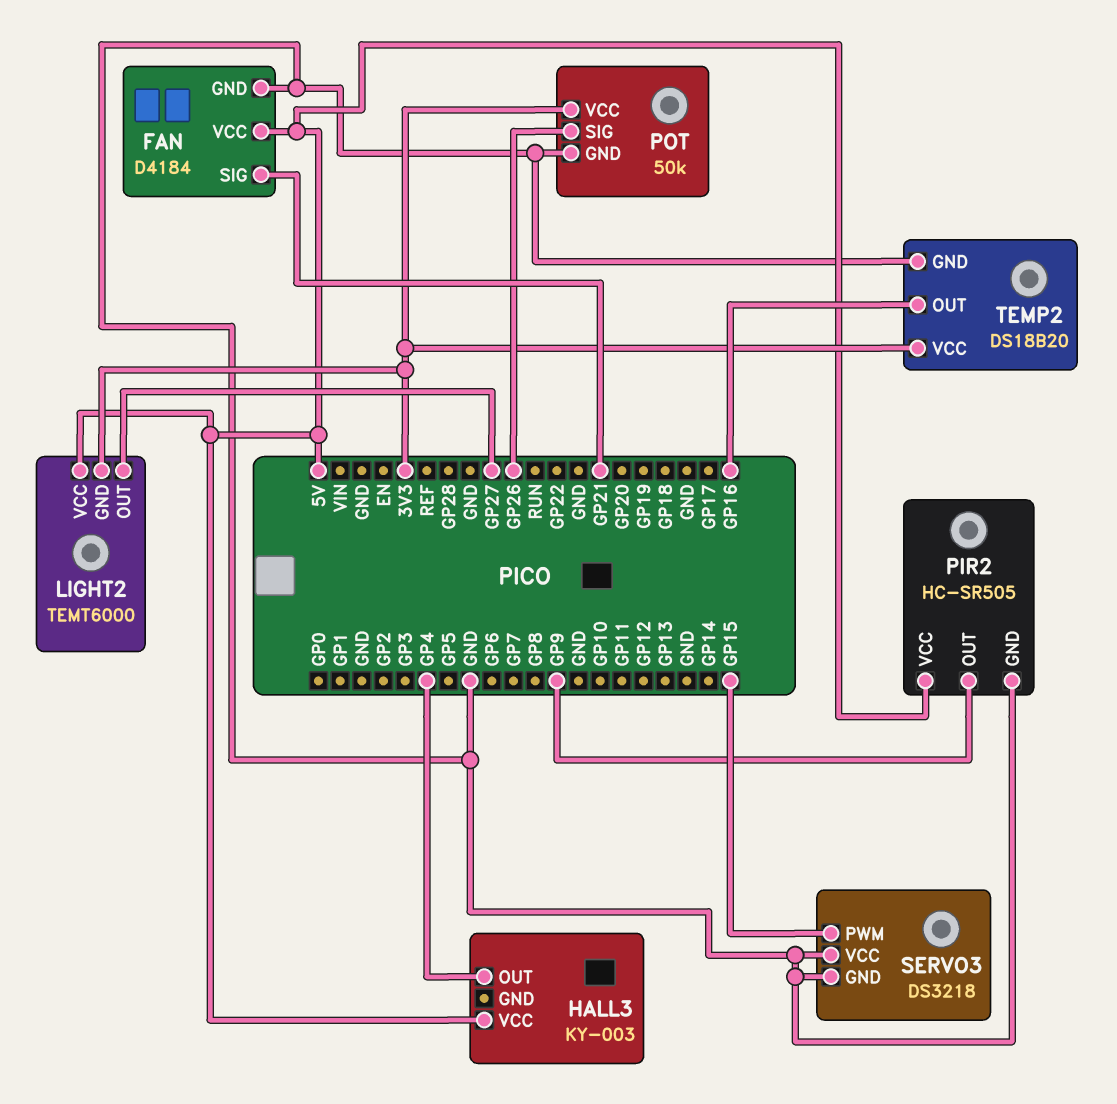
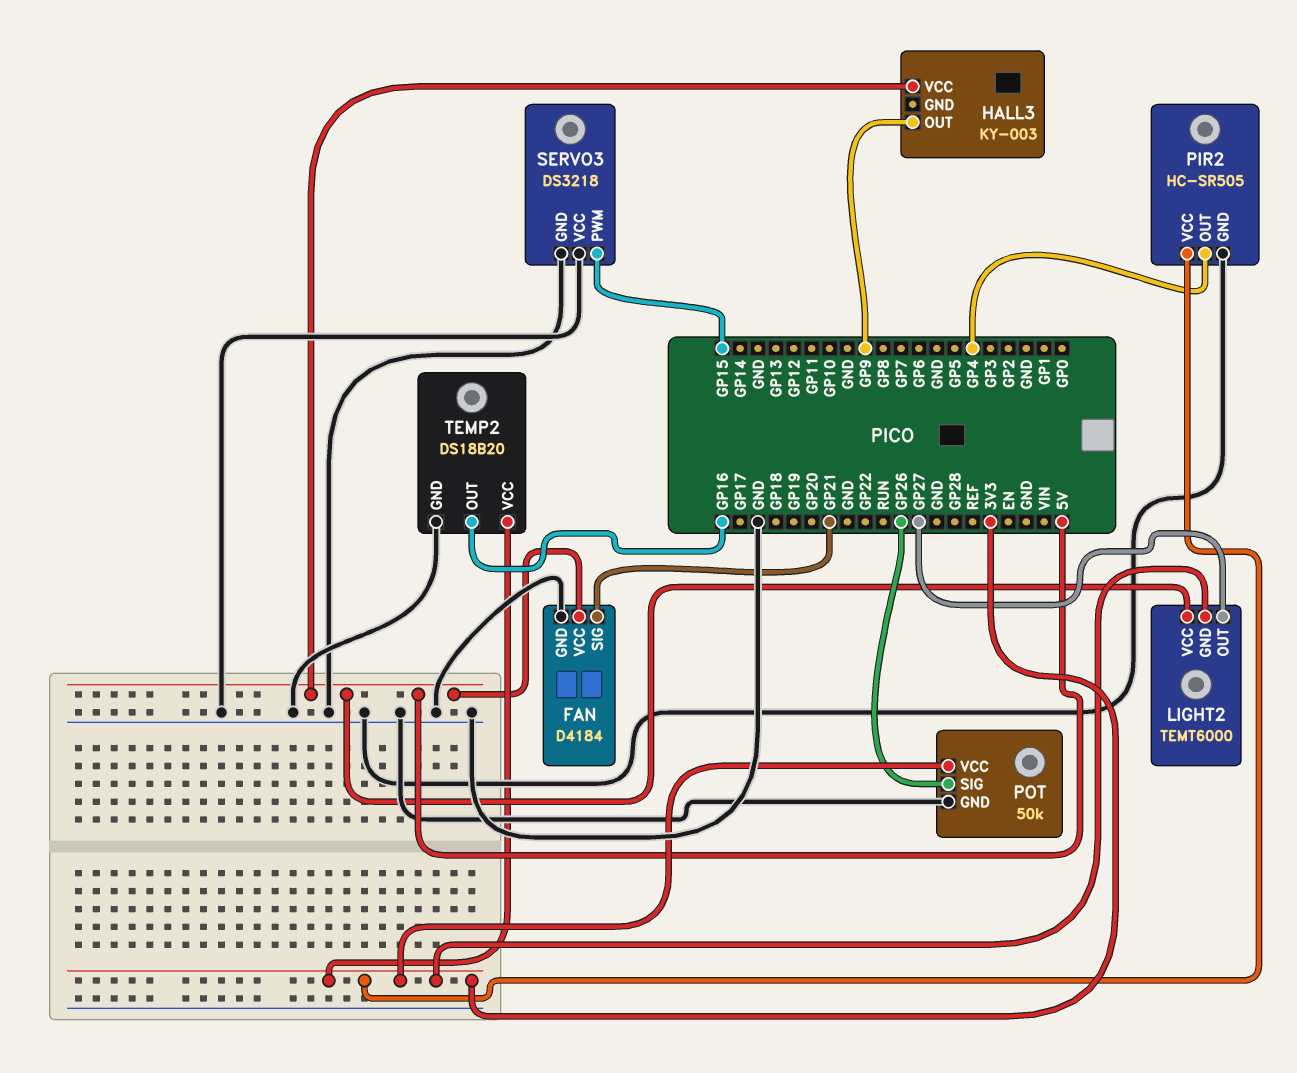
HALL3 pin OUT: GP4 -> GP9
PIR2 pin OUT: GP9 -> GP4
PIR2 pin VCC: 5V -> 3V3

